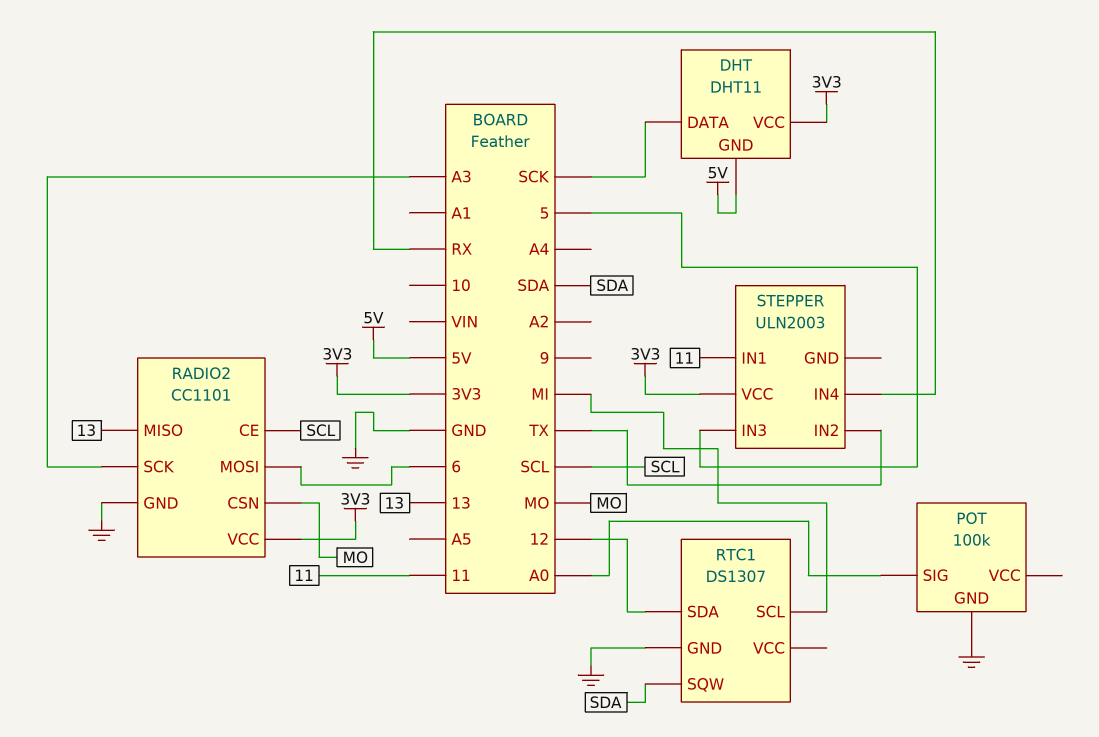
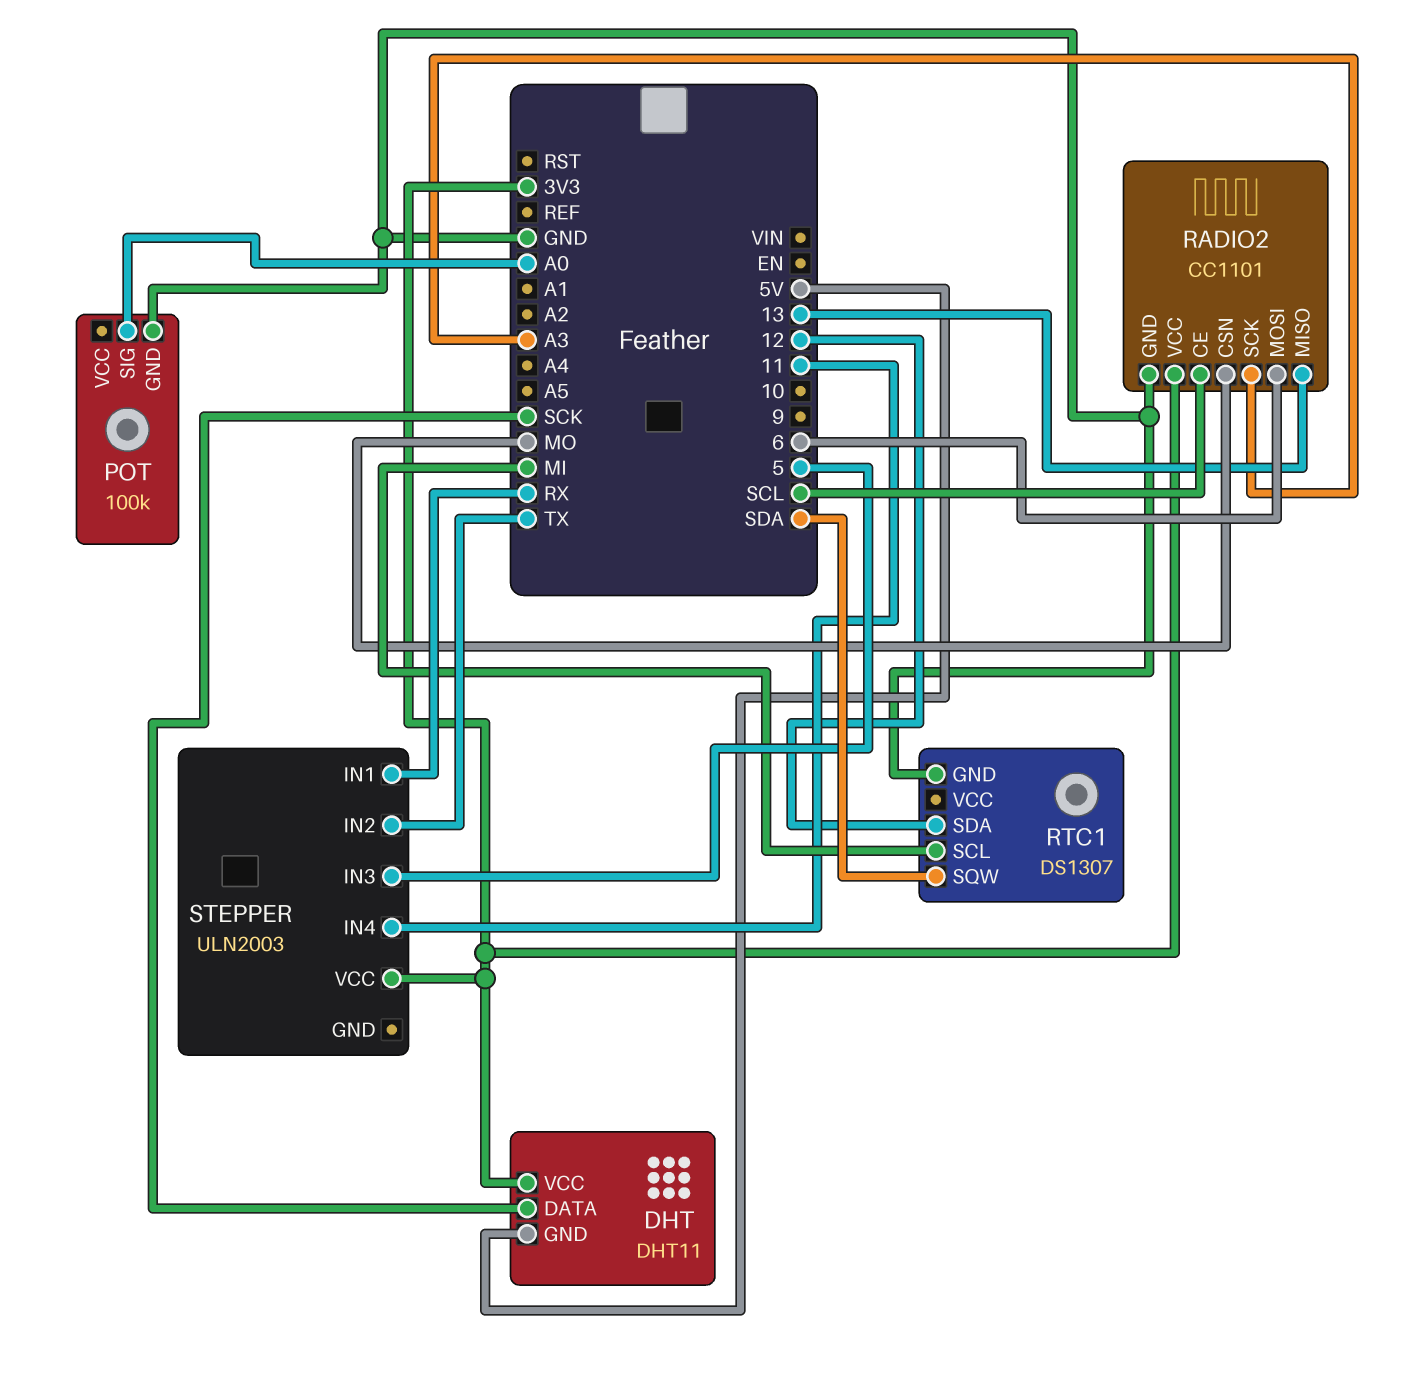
STEPPER pin IN1: 11 -> RX
STEPPER pin IN4: RX -> 11

